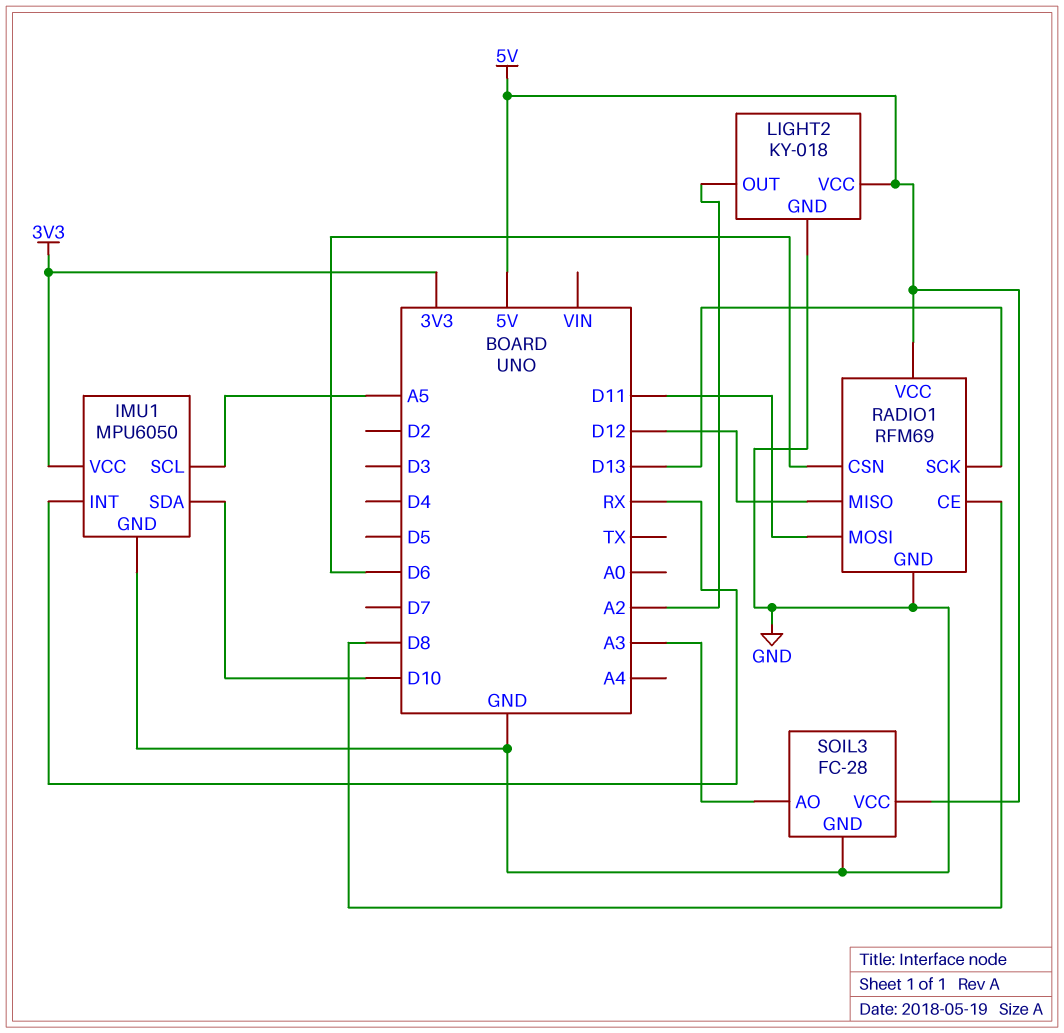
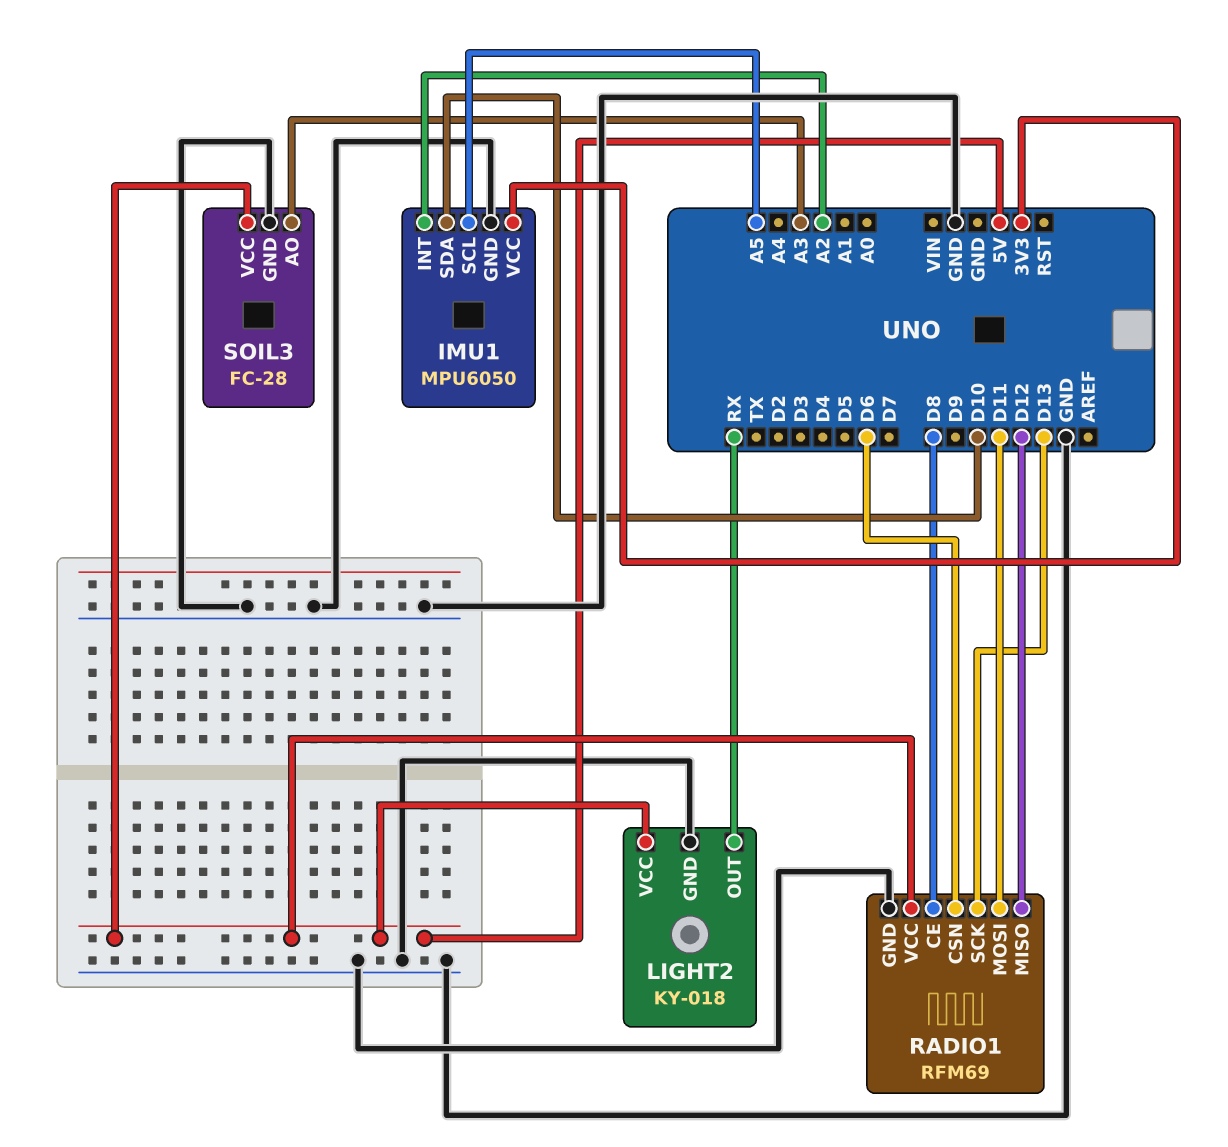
IMU1 pin INT: RX -> A2
LIGHT2 pin OUT: A2 -> RX

